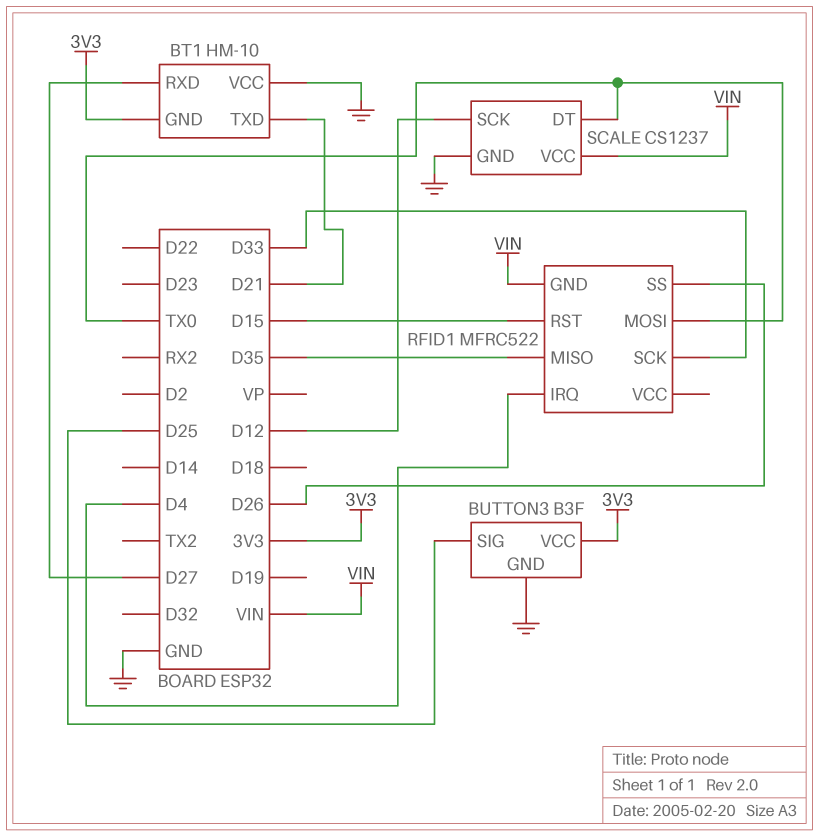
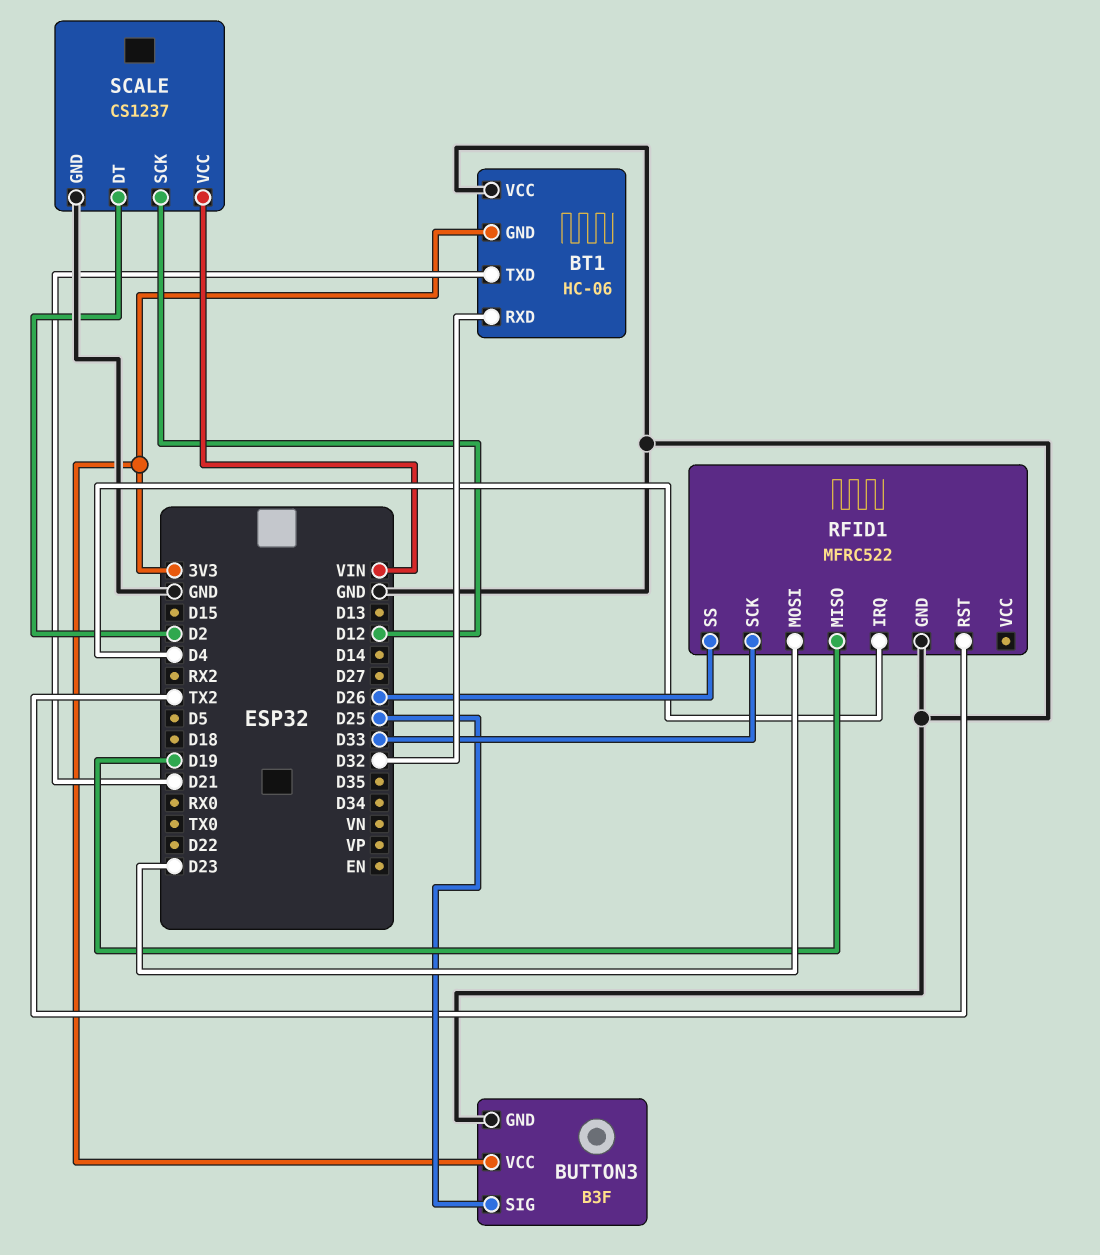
BT1: HM-10 -> HC-06
BT1 pin RXD: D27 -> D32
RFID1 pin GND: VIN -> GND
RFID1 pin MISO: D35 -> D19
RFID1 pin MOSI: TX0 -> D23
RFID1 pin RST: D15 -> TX2
SCALE pin DT: TX0 -> D2

